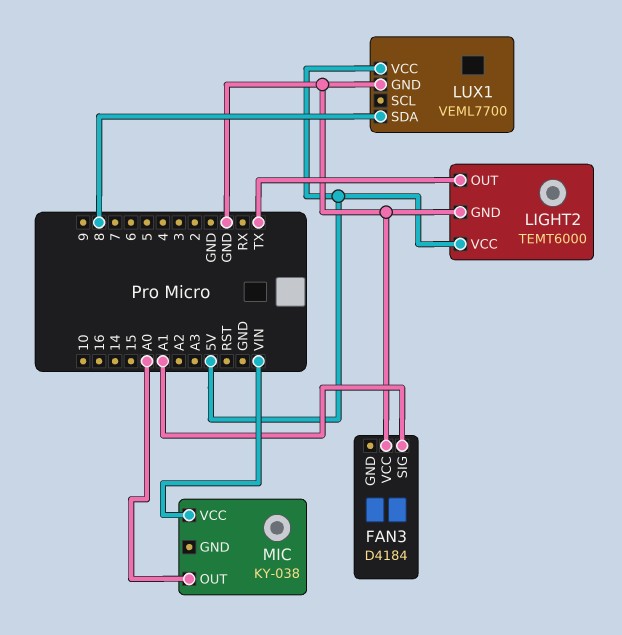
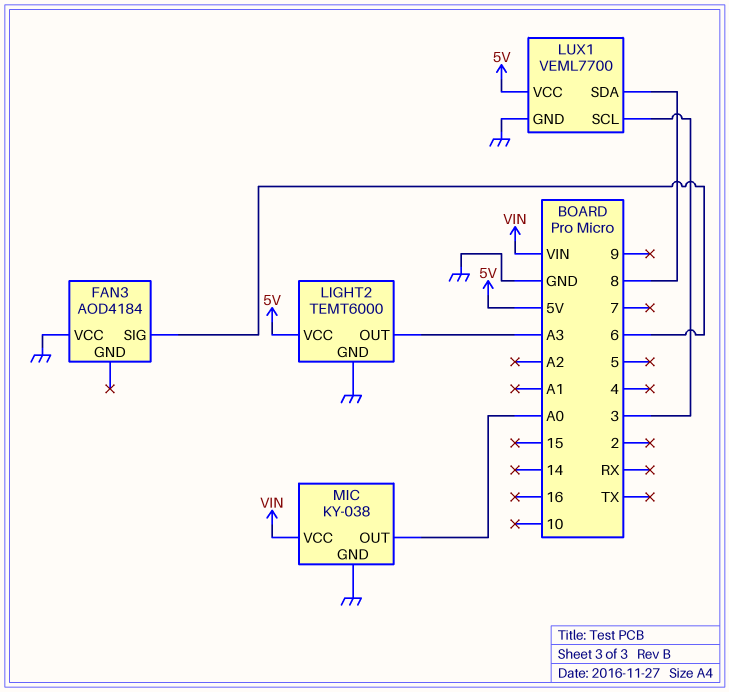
FAN3: D4184 -> AOD4184
FAN3 pin SIG: A1 -> 6
LIGHT2 pin OUT: TX -> A3
LUX1 pin SCL: none -> 3
MIC pin GND: none -> GND

